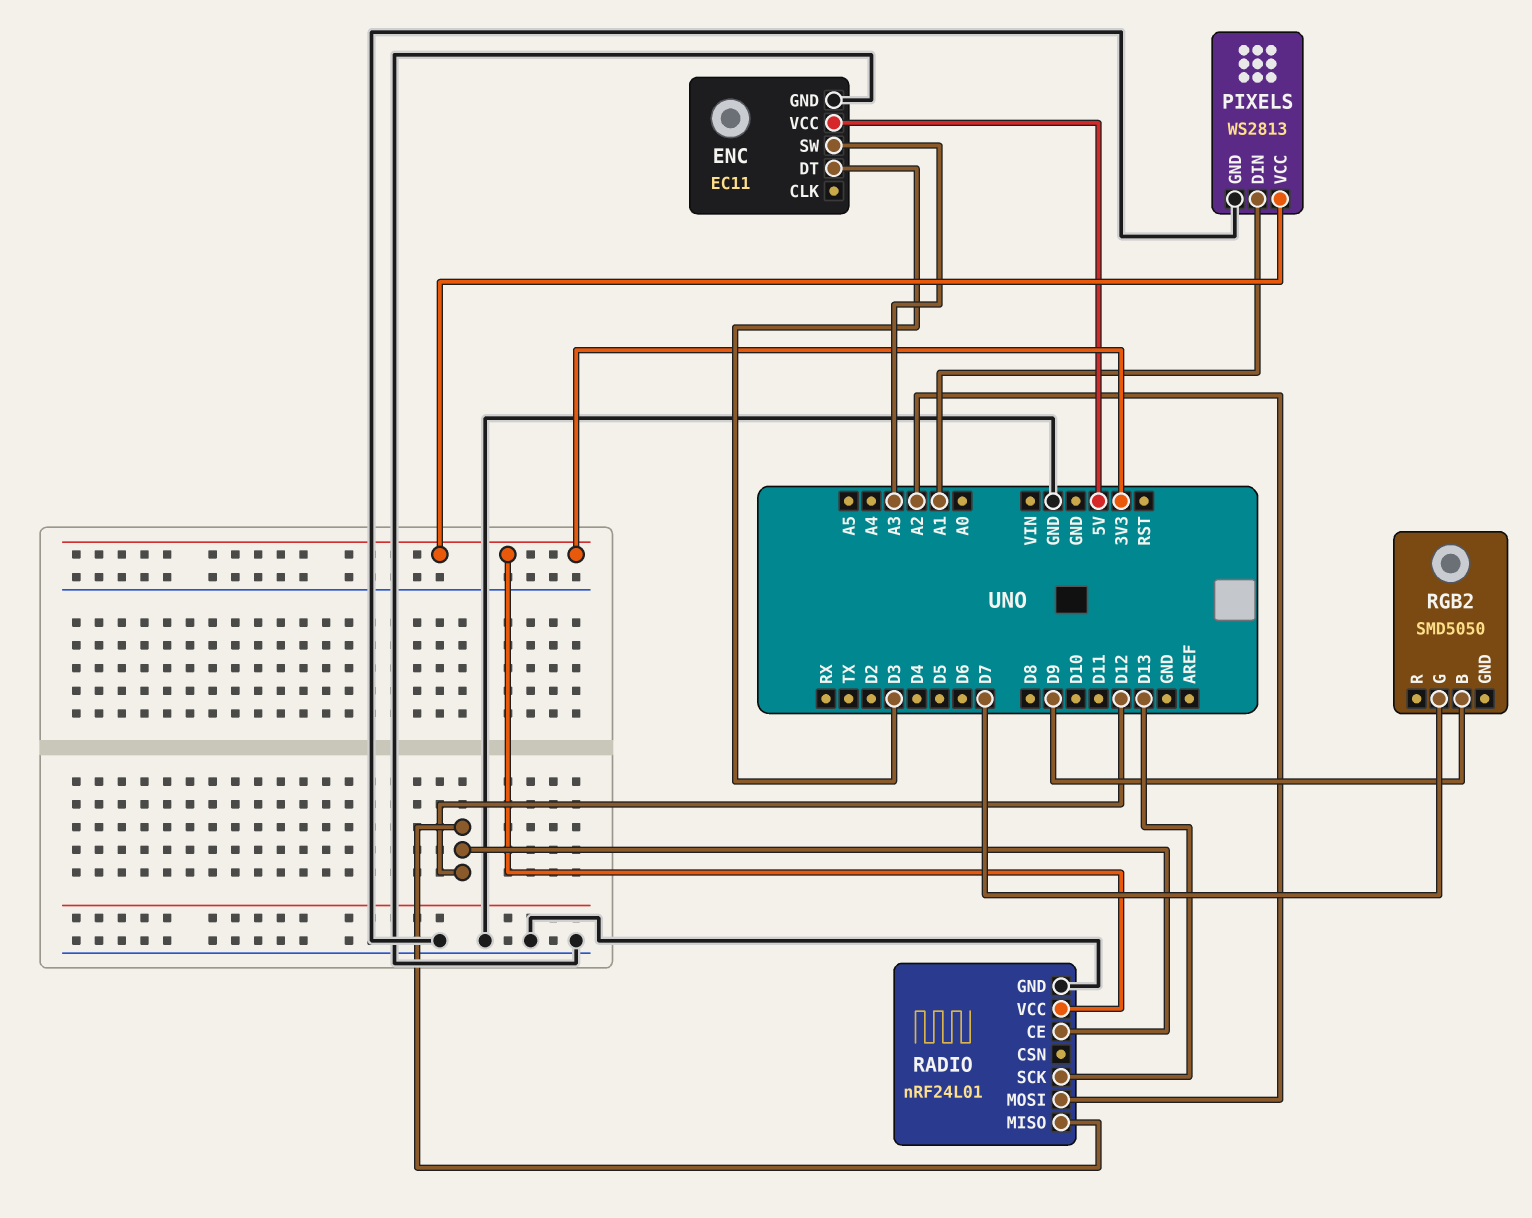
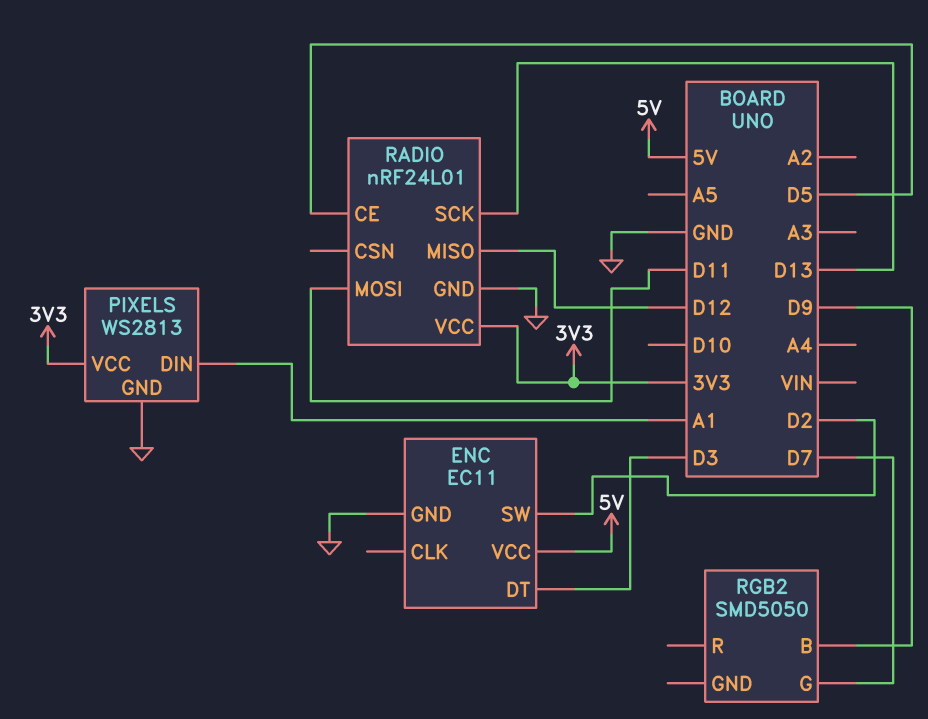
ENC pin SW: A3 -> D2
RADIO pin CE: D12 -> D5
RADIO pin MOSI: A2 -> D11

